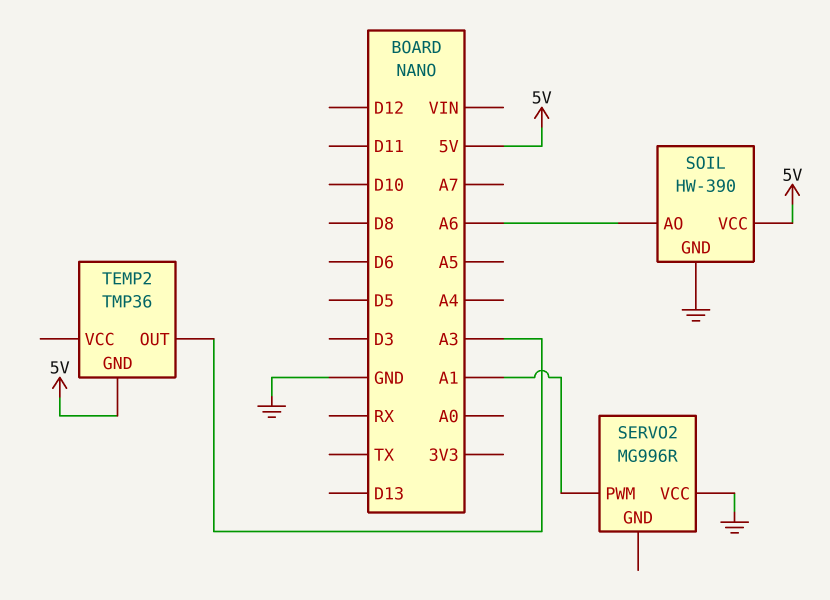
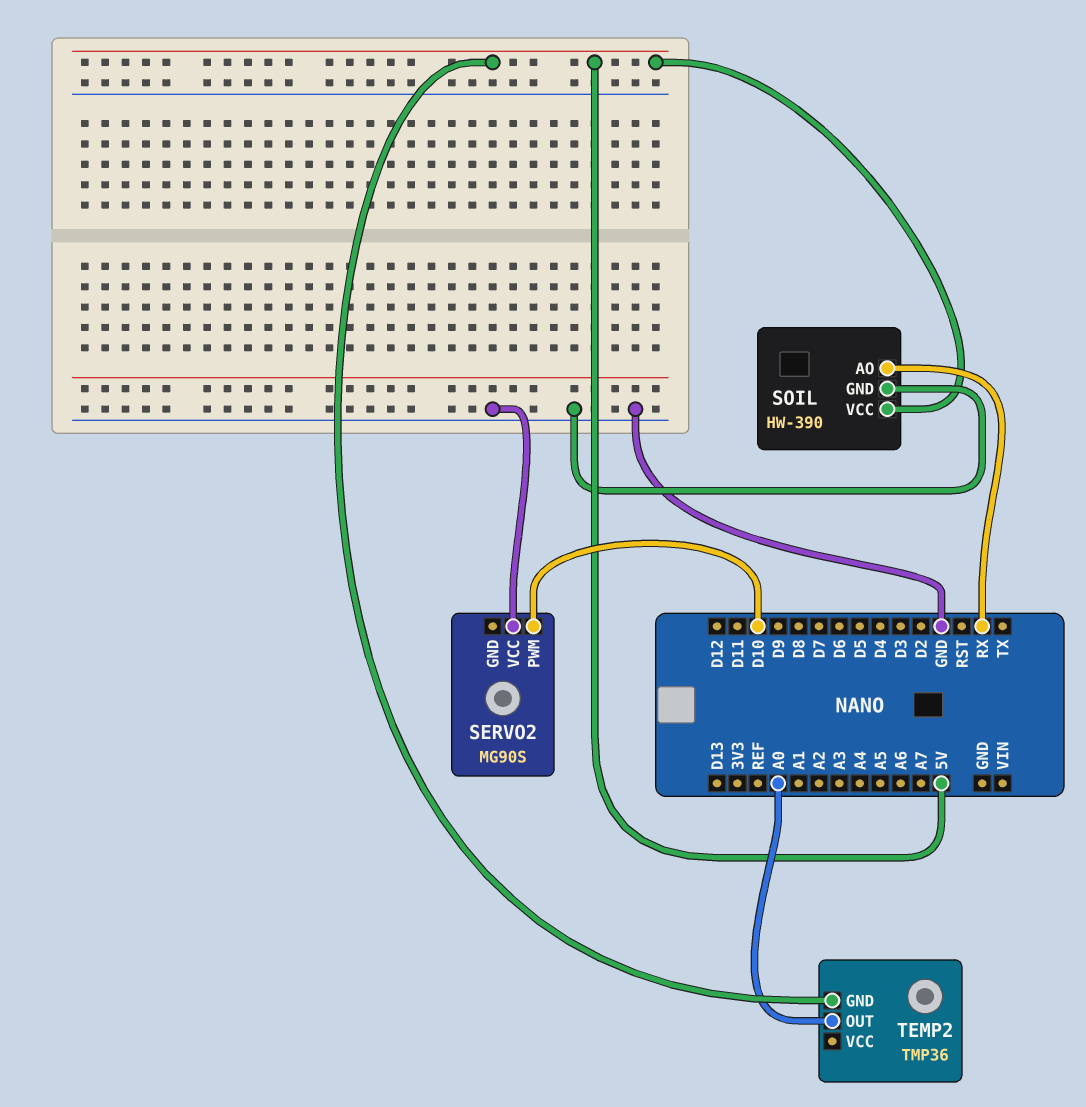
SERVO2: MG996R -> MG90S
SERVO2 pin PWM: A1 -> D10
SOIL pin AO: A6 -> RX
TEMP2 pin OUT: A3 -> A0

